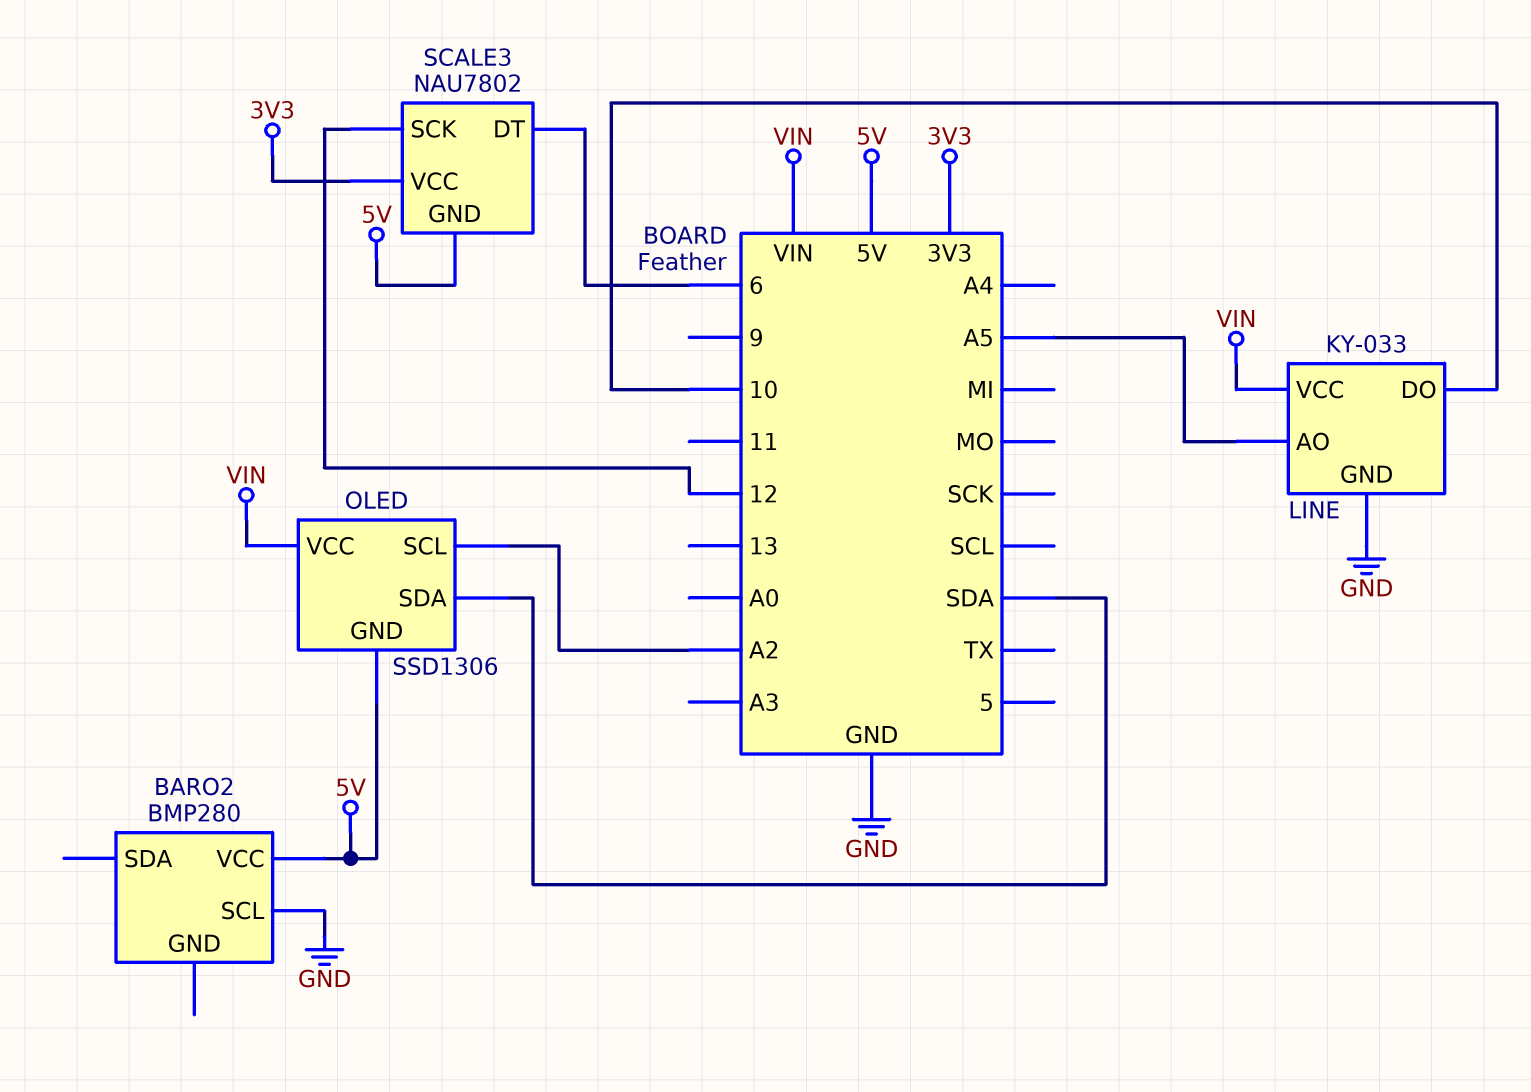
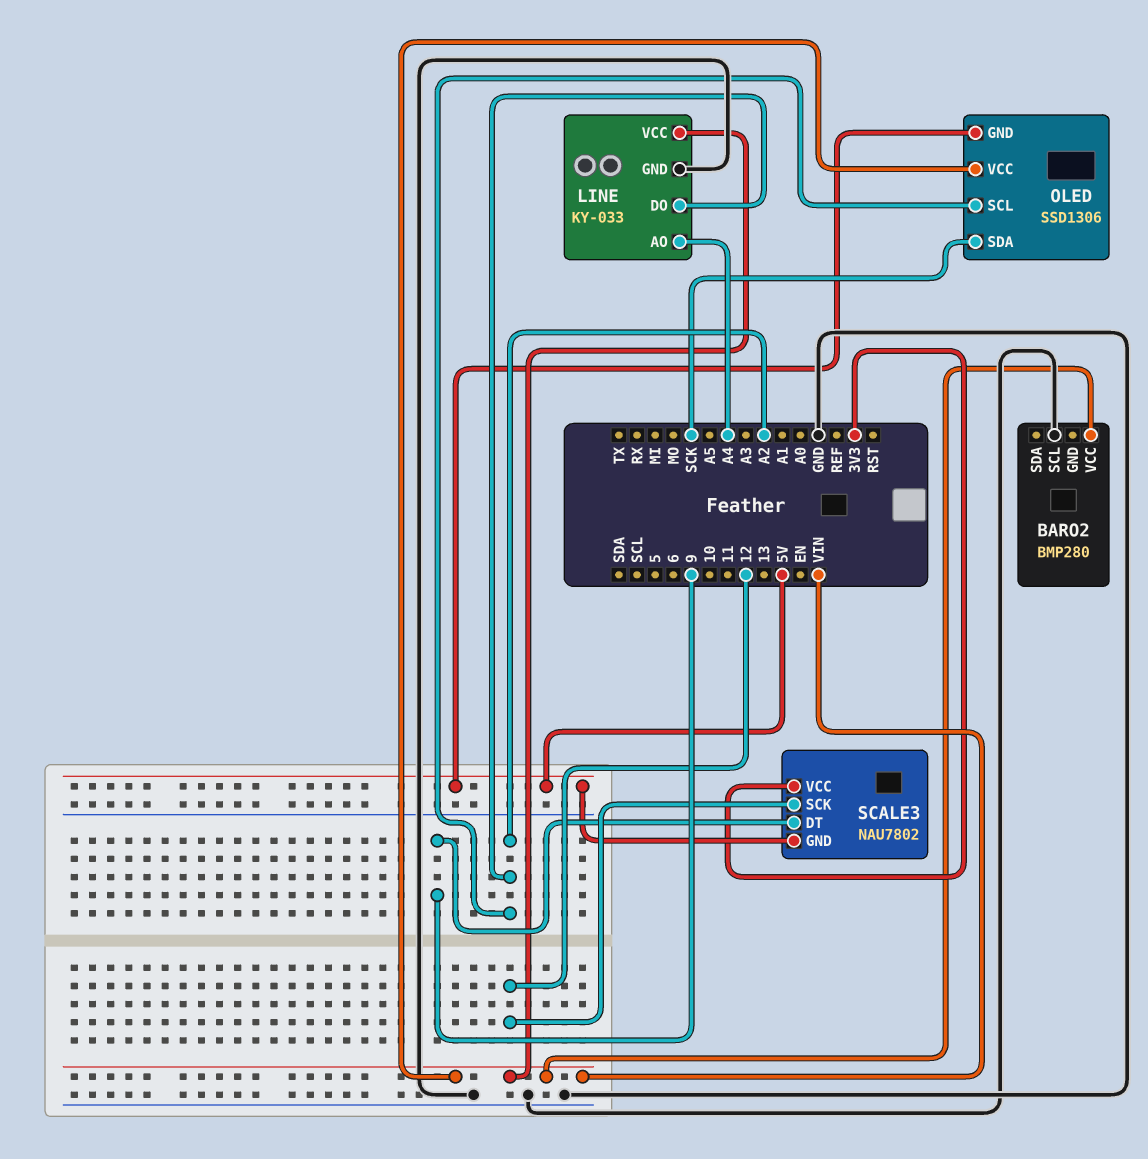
BARO2 pin VCC: 5V -> VIN
LINE pin AO: A5 -> A4
LINE pin DO: 10 -> A2
OLED pin SDA: SDA -> SCK
SCALE3 pin DT: 6 -> 9

